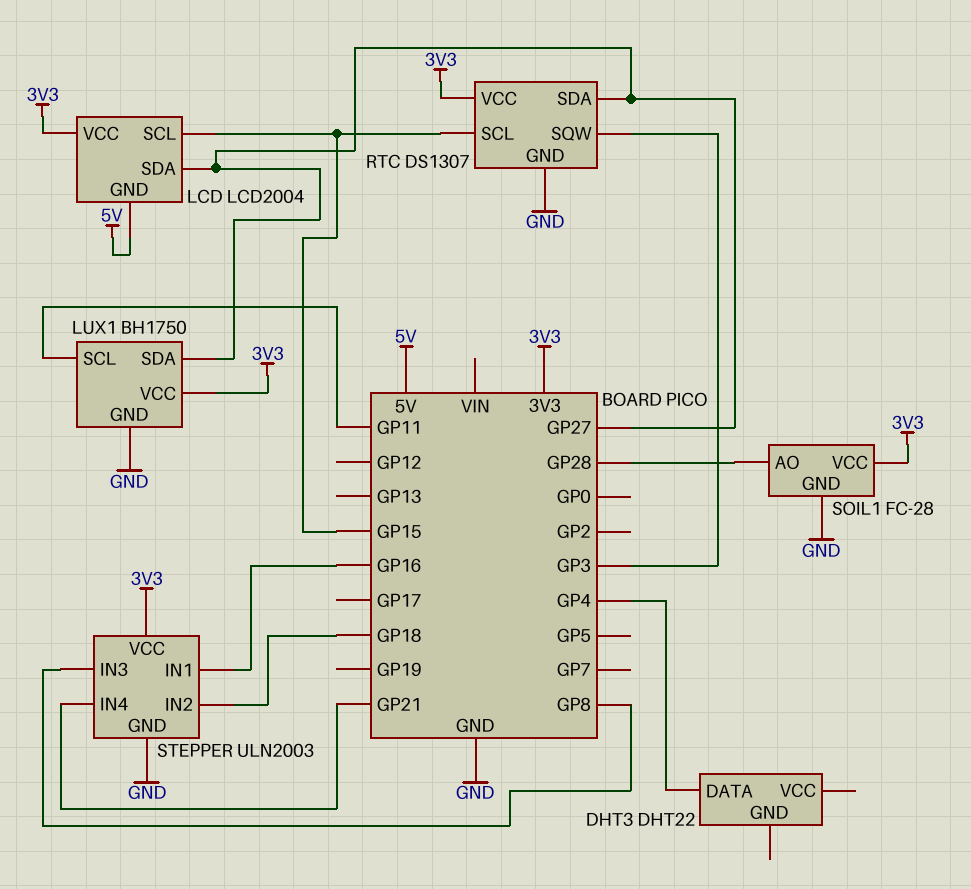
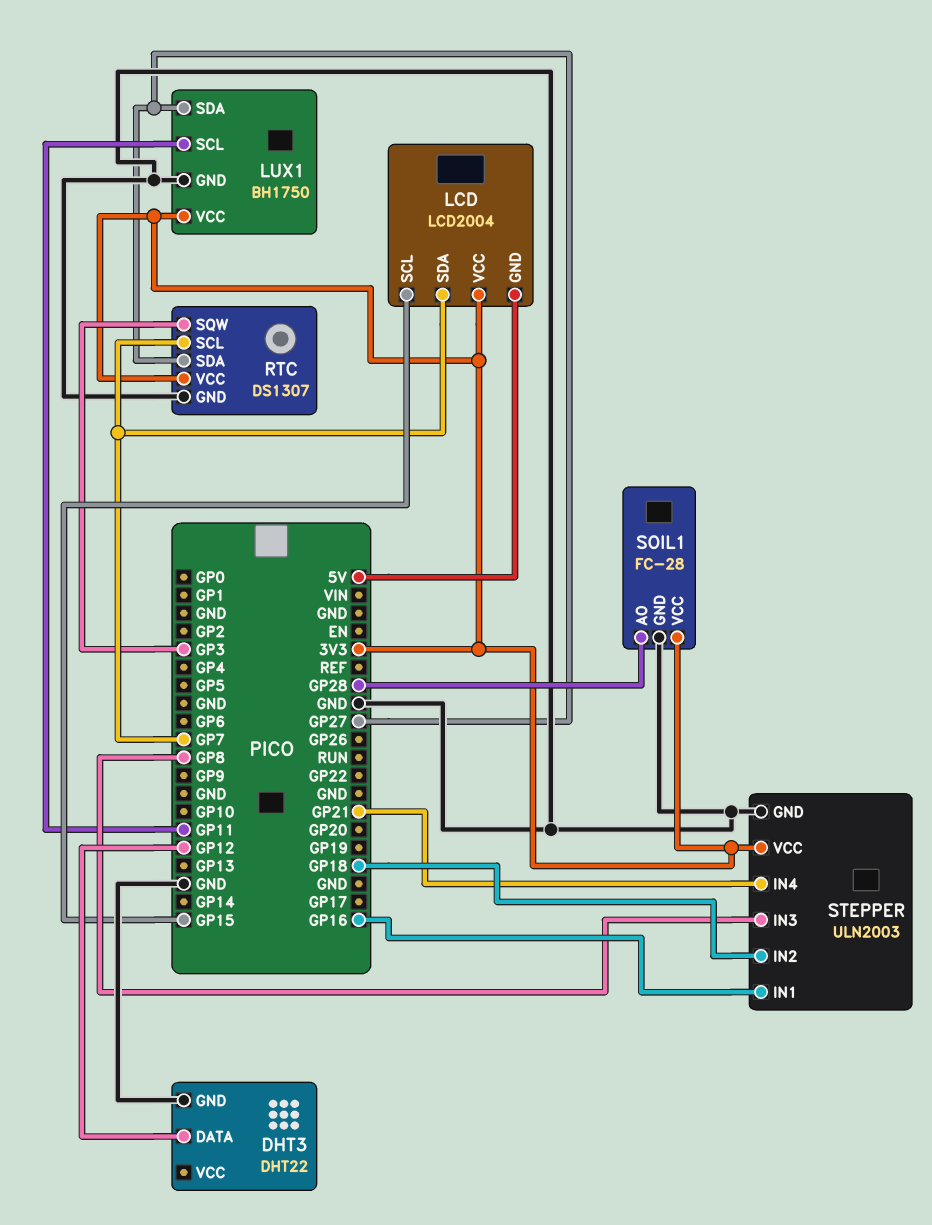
DHT3 pin DATA: GP4 -> GP12
DHT3 pin GND: none -> GND
LCD pin SDA: GP27 -> GP7
RTC pin SCL: GP15 -> GP7

